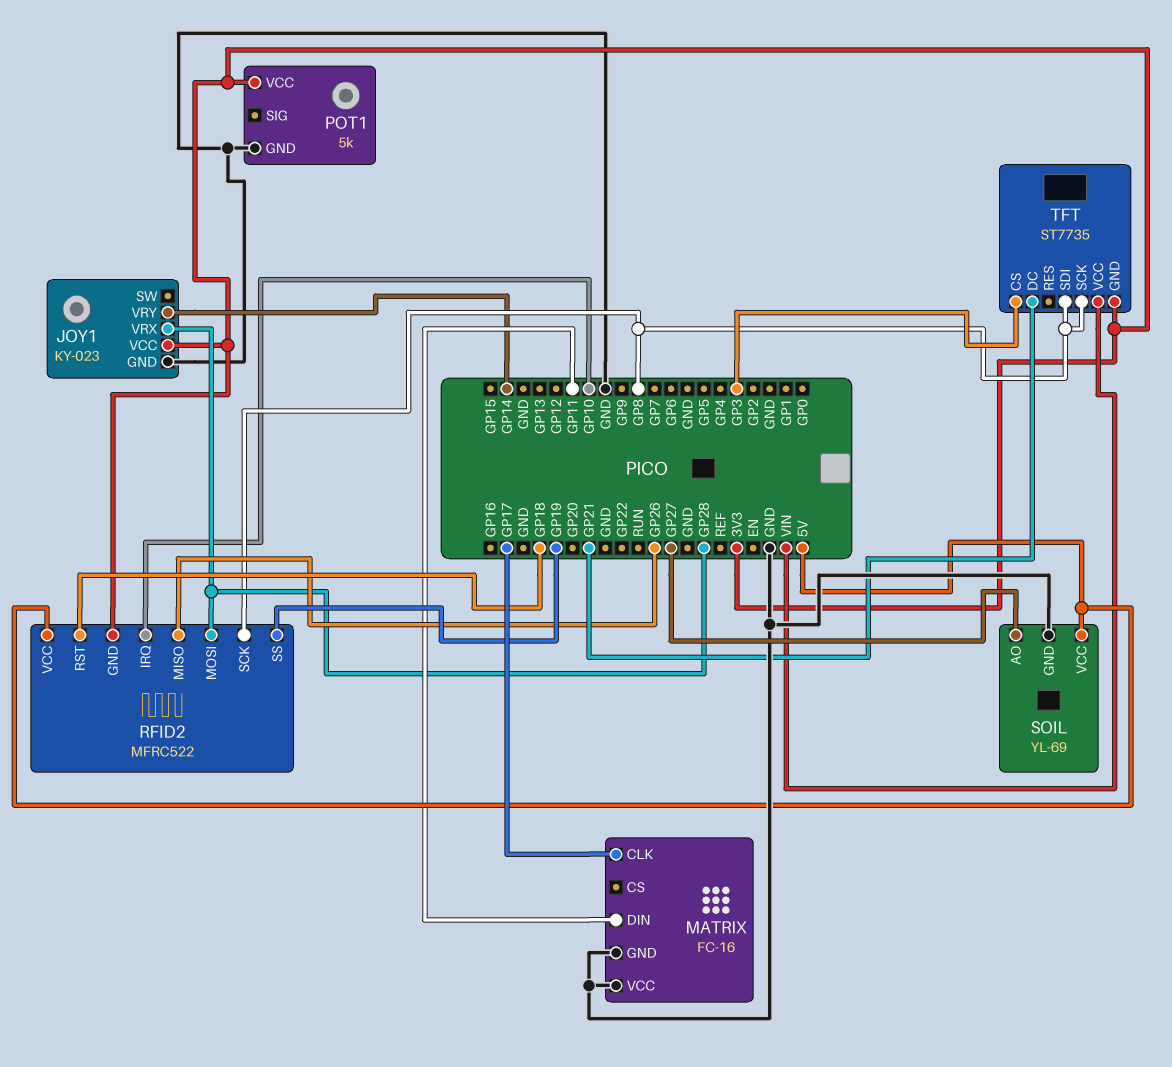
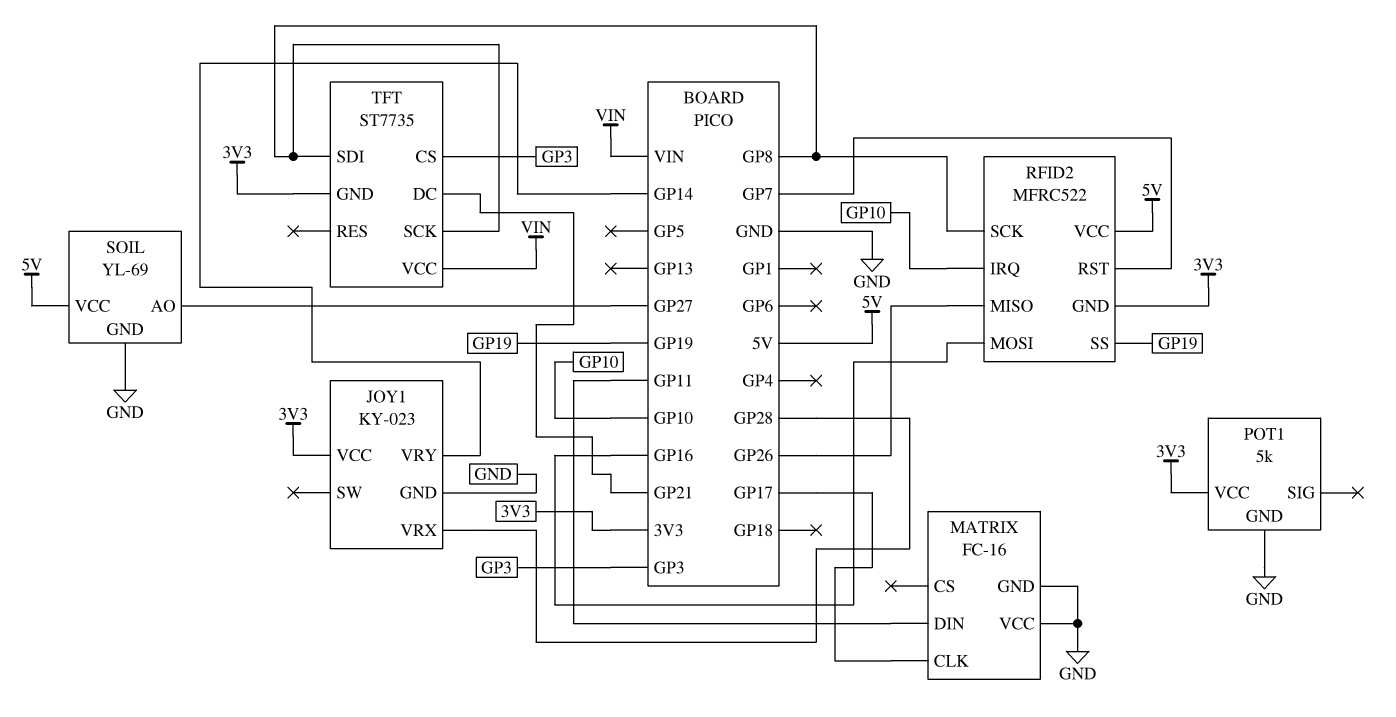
RFID2 pin MOSI: GP28 -> GP16
RFID2 pin RST: GP18 -> GP7

